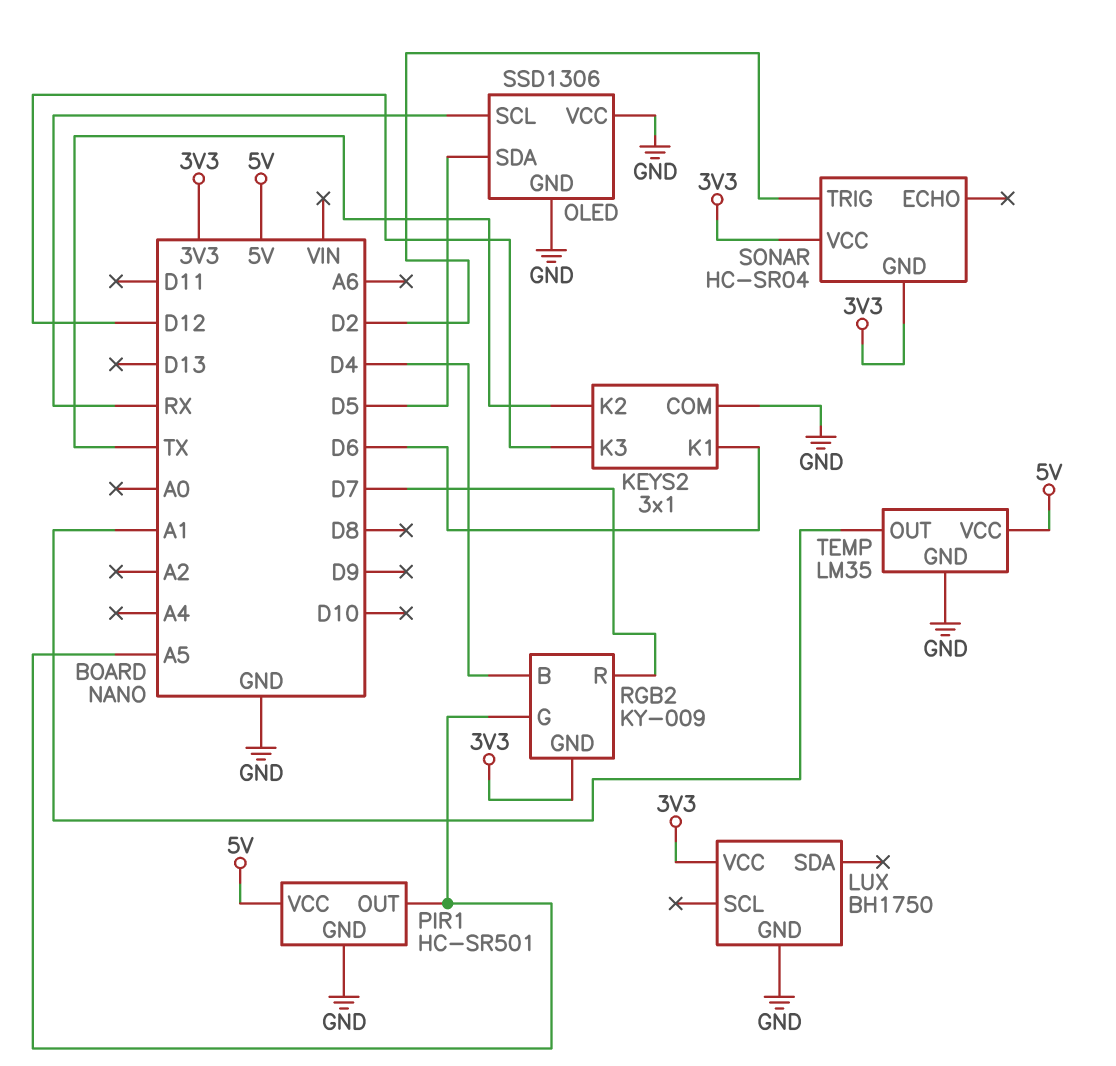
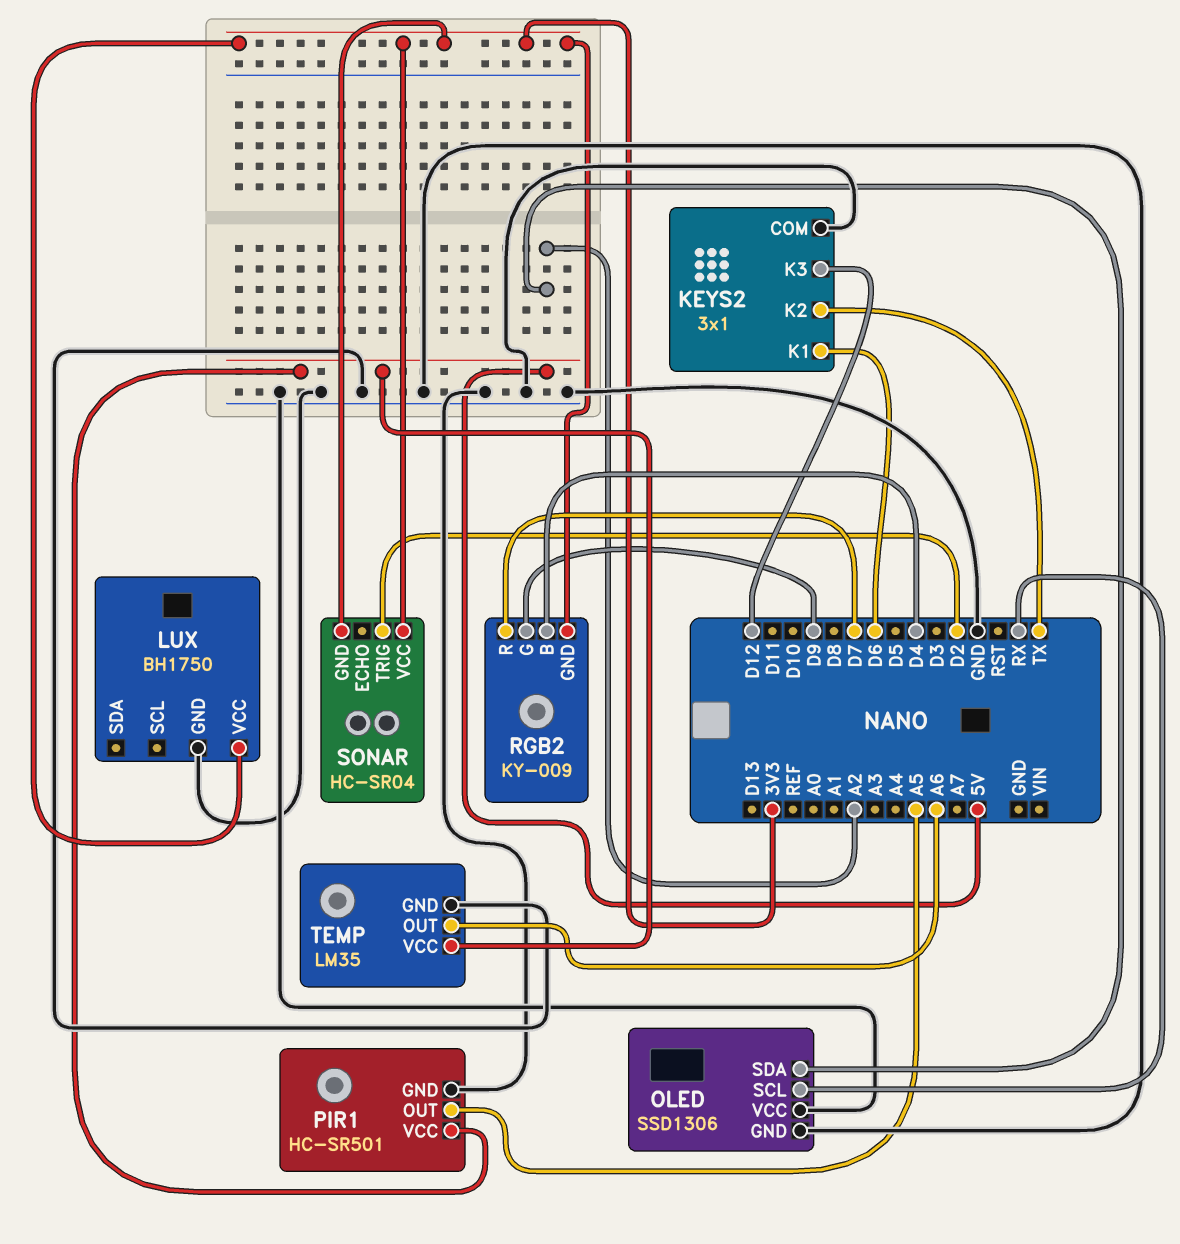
OLED pin SDA: D5 -> A2
RGB2 pin G: A5 -> D9
TEMP pin OUT: A1 -> A6

